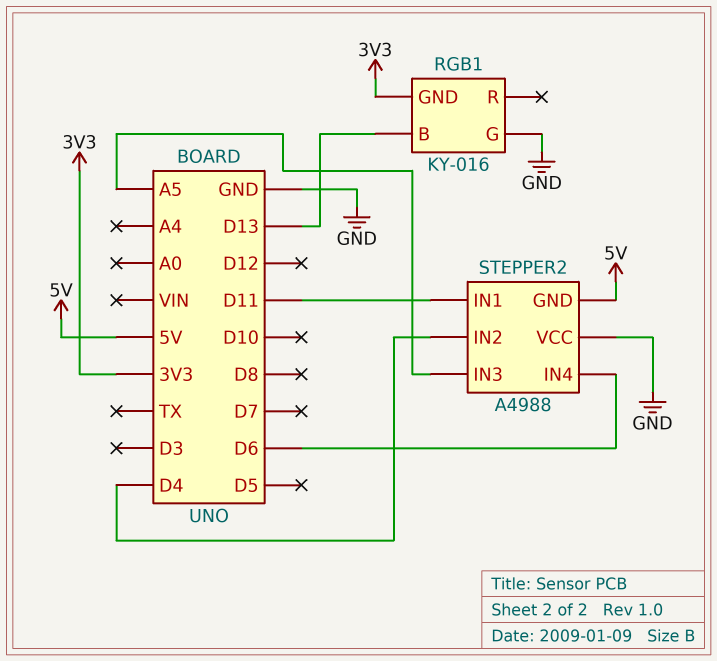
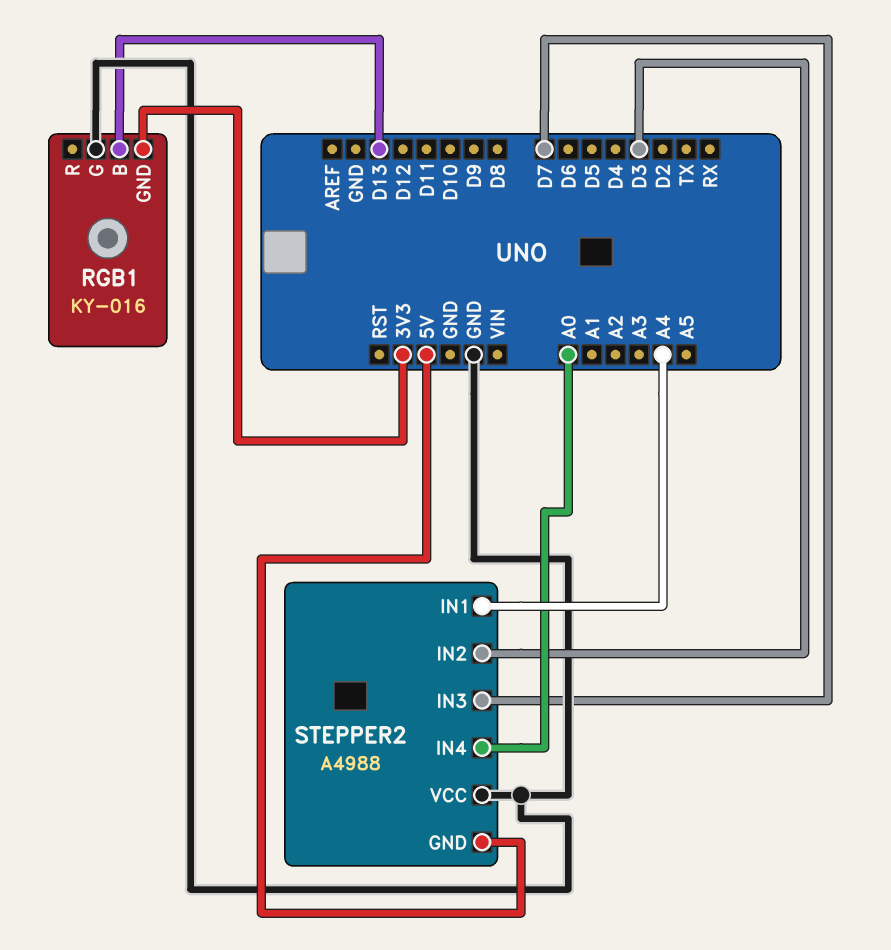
STEPPER2 pin IN1: D11 -> A4
STEPPER2 pin IN2: D4 -> D3
STEPPER2 pin IN3: A5 -> D7
STEPPER2 pin IN4: D6 -> A0

